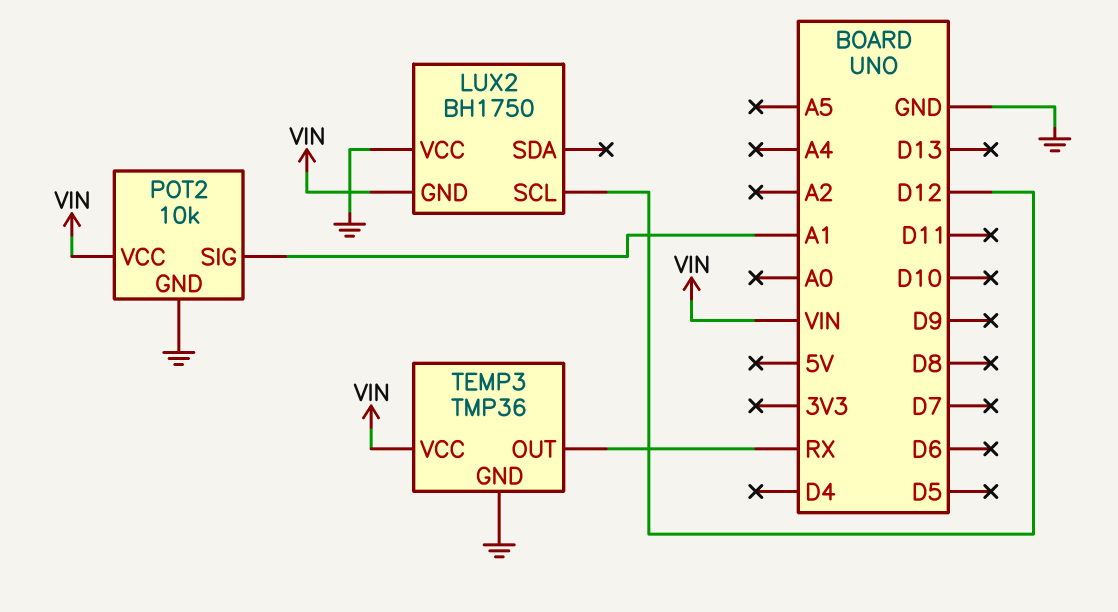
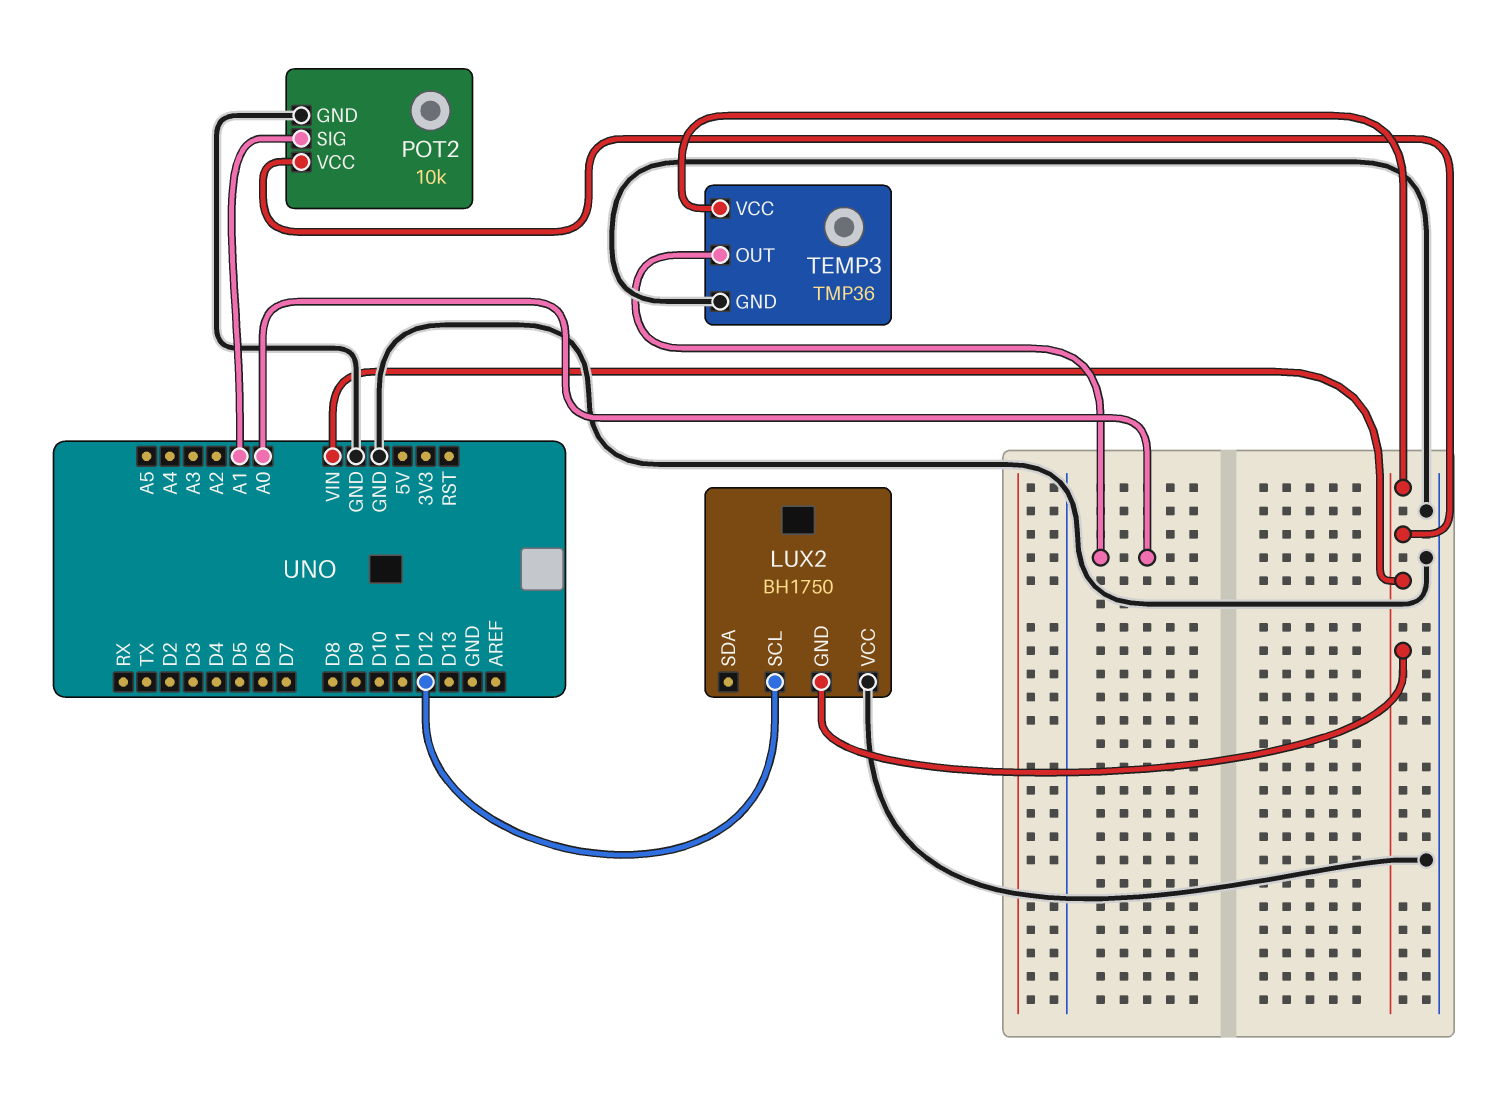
TEMP3 pin OUT: RX -> A0

